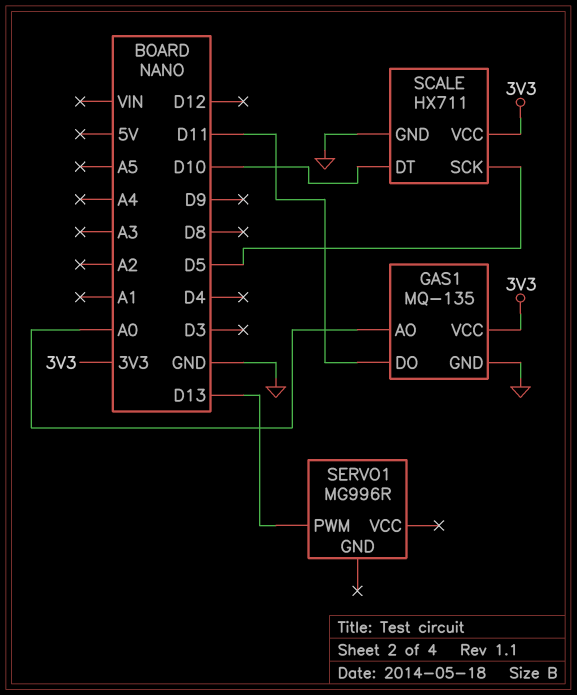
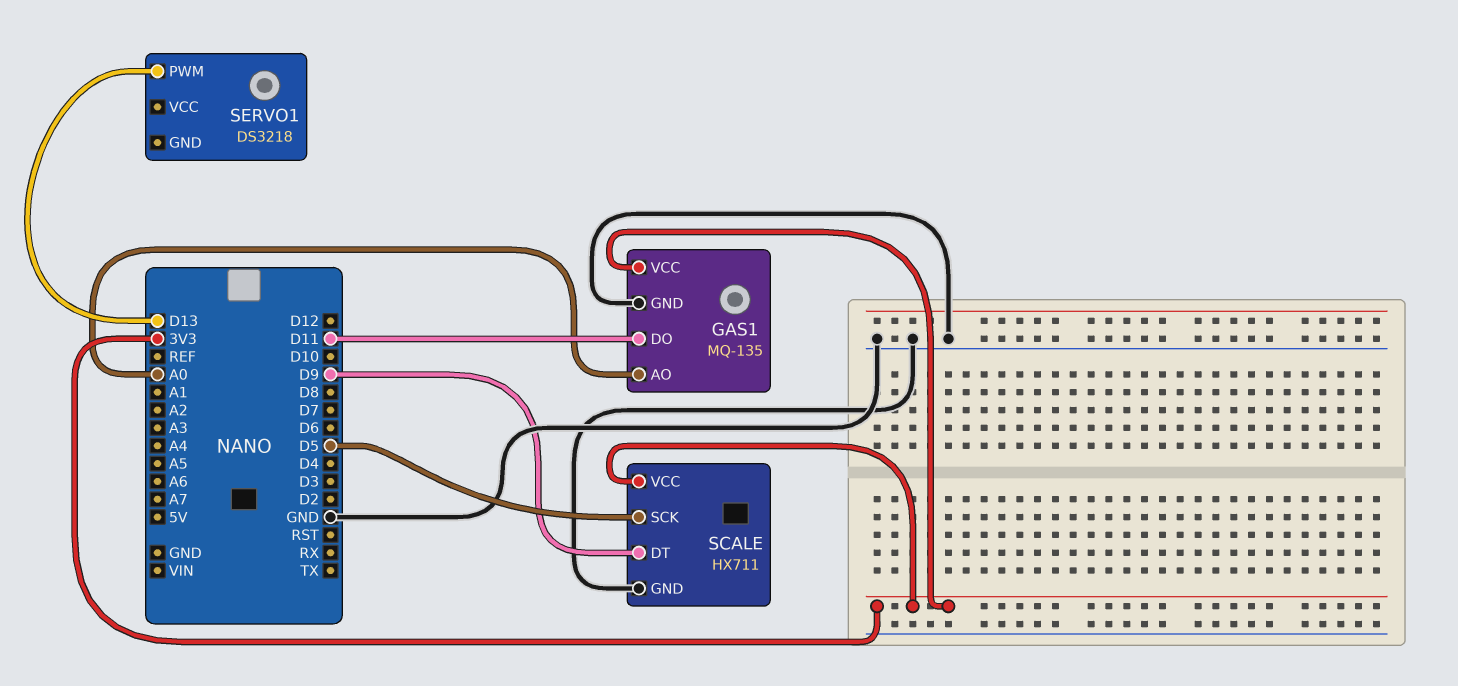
SCALE pin DT: D10 -> D9
SERVO1: MG996R -> DS3218

